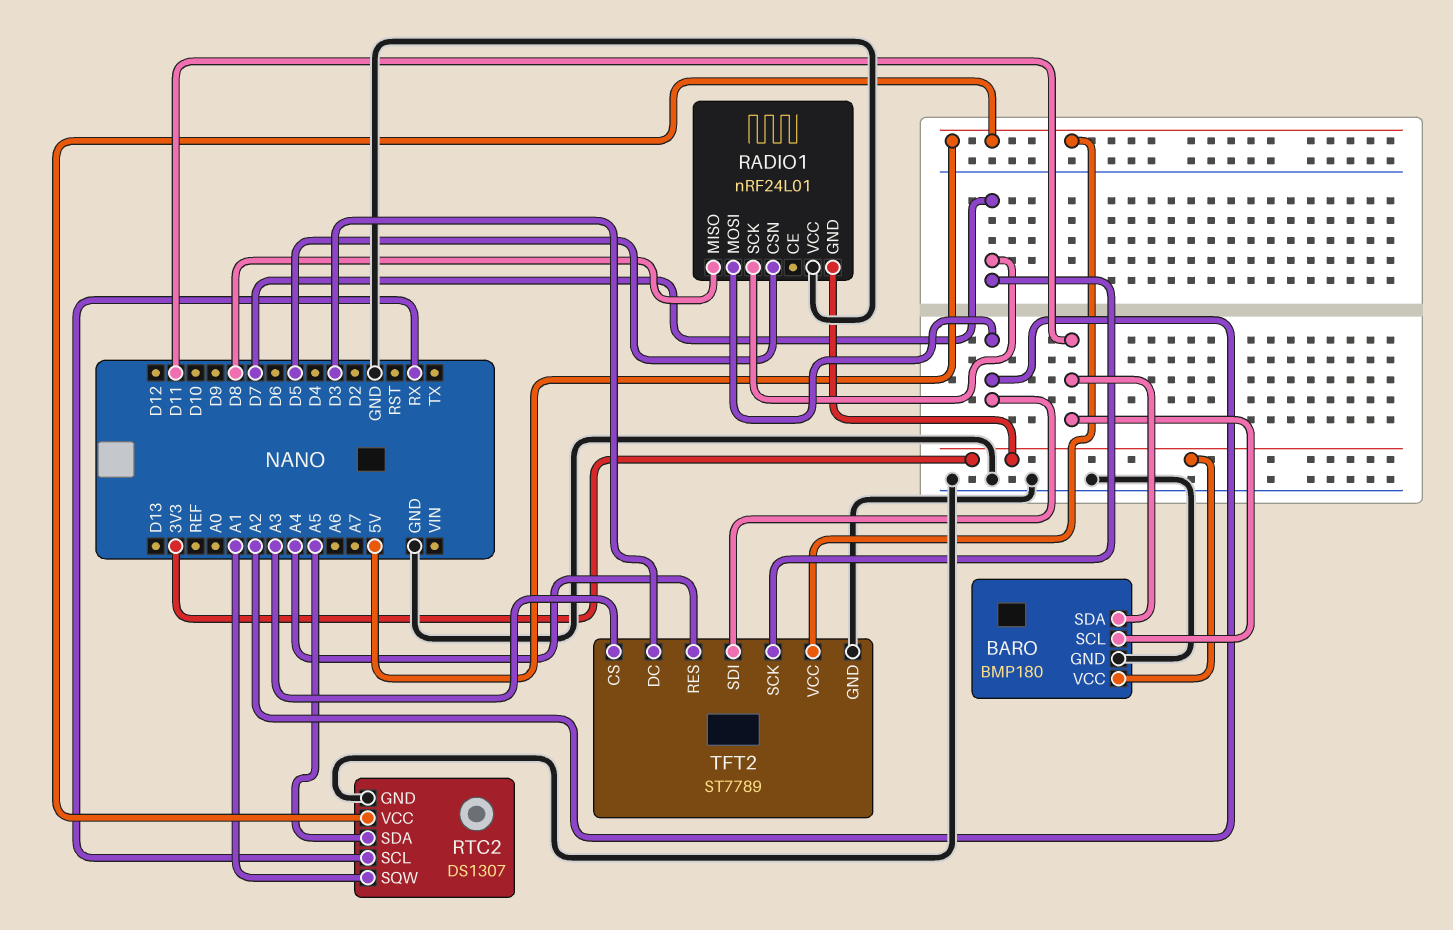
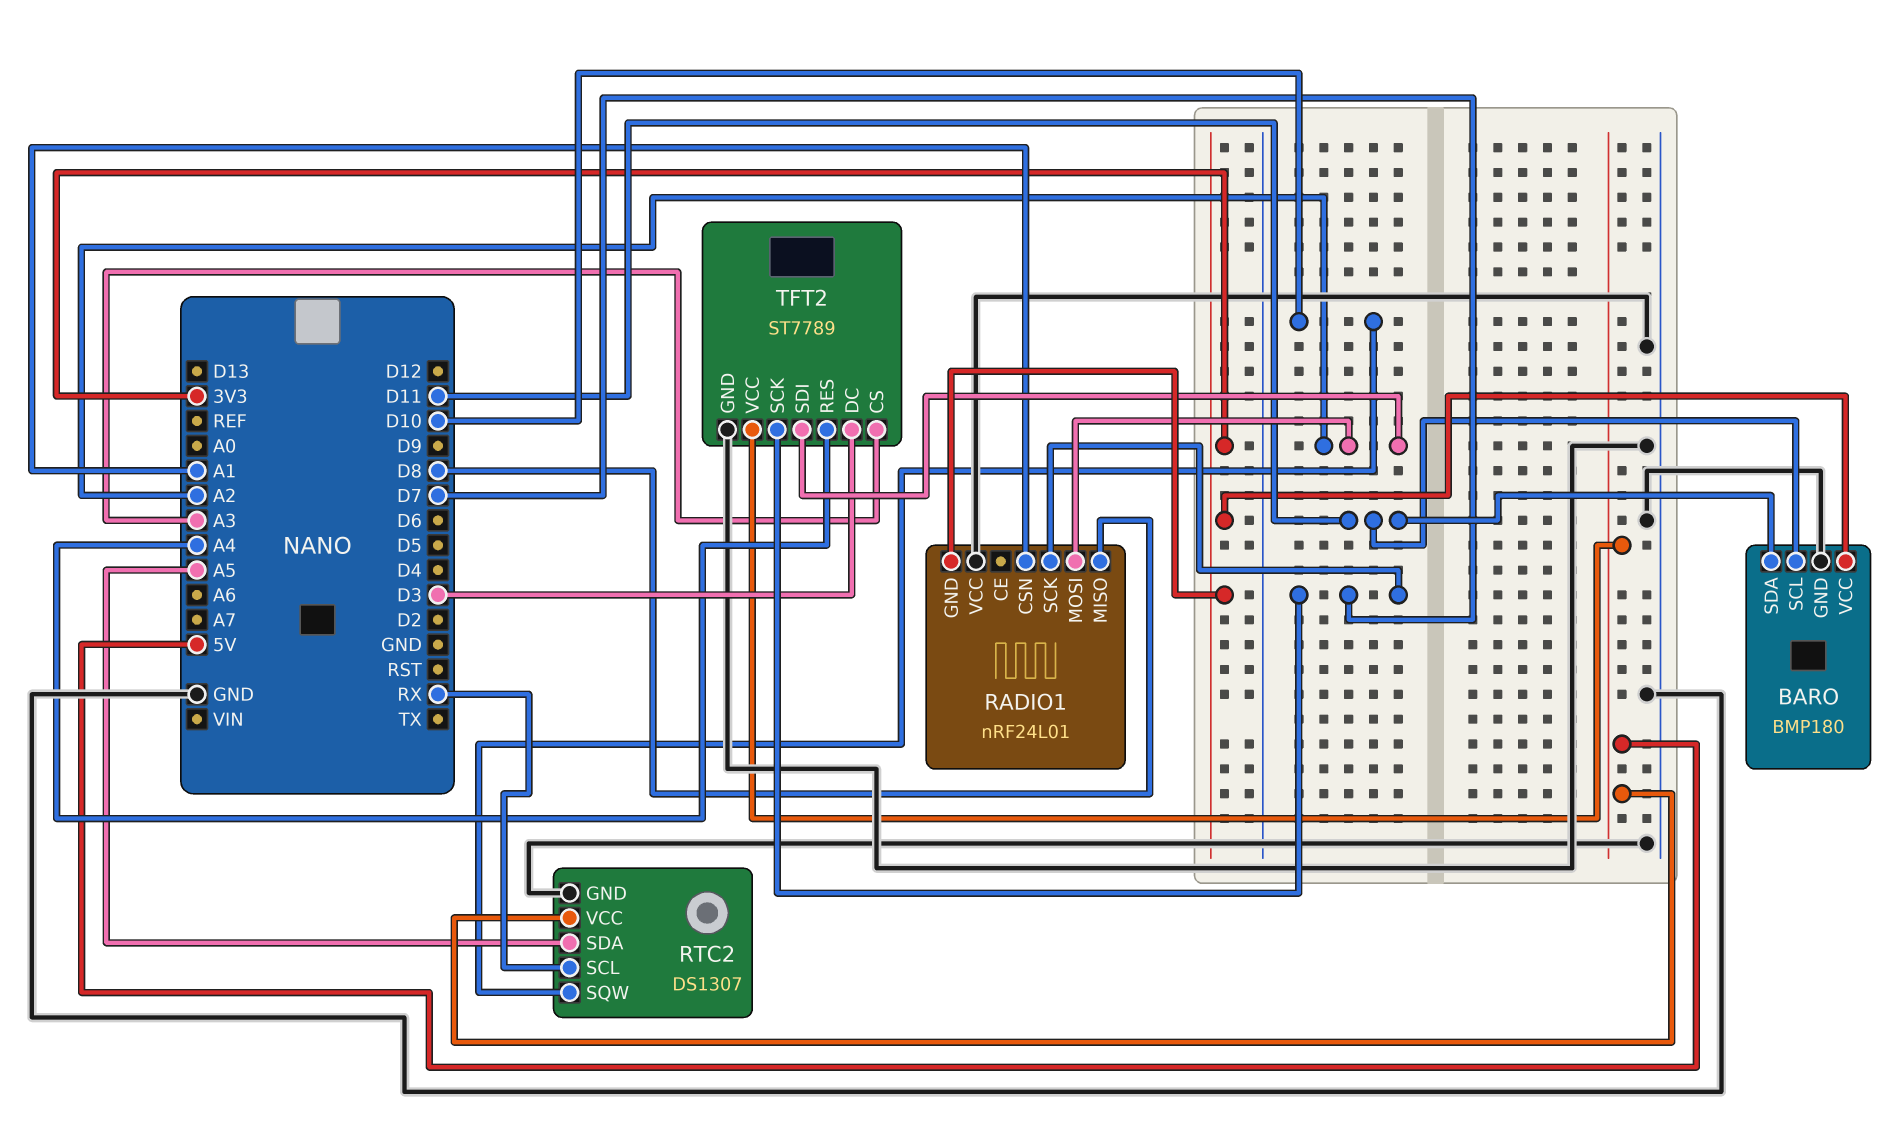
RADIO1 pin CSN: D5 -> A1
RTC2 pin SQW: A1 -> D10

